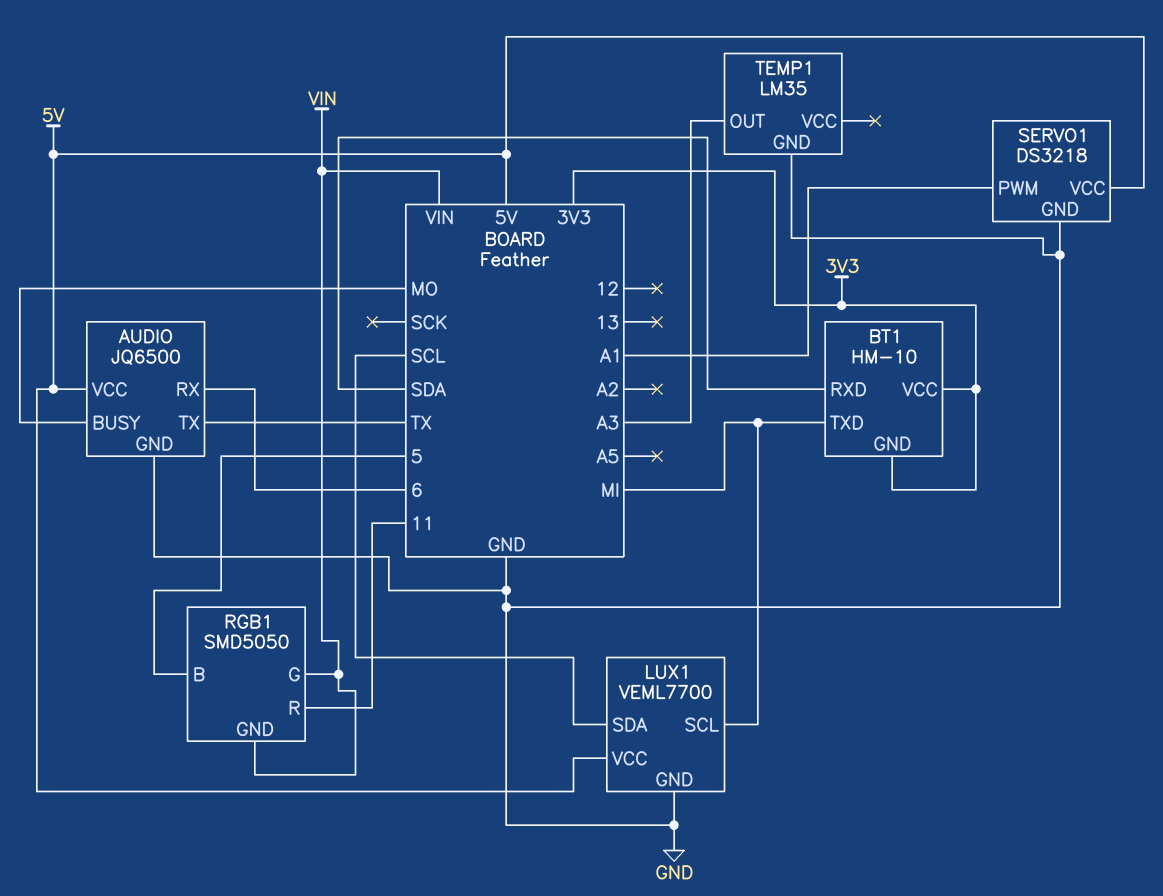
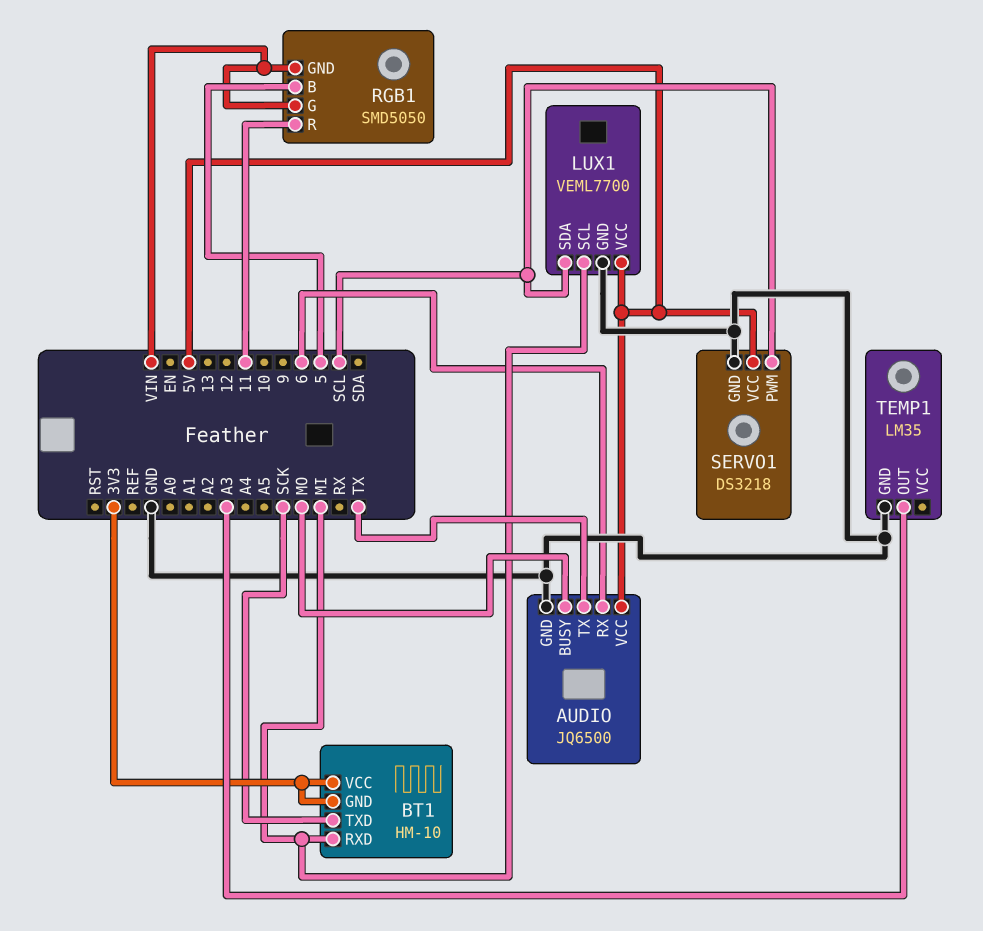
BT1 pin RXD: SDA -> MI
BT1 pin TXD: MI -> SCK
SERVO1 pin PWM: A1 -> SCL

